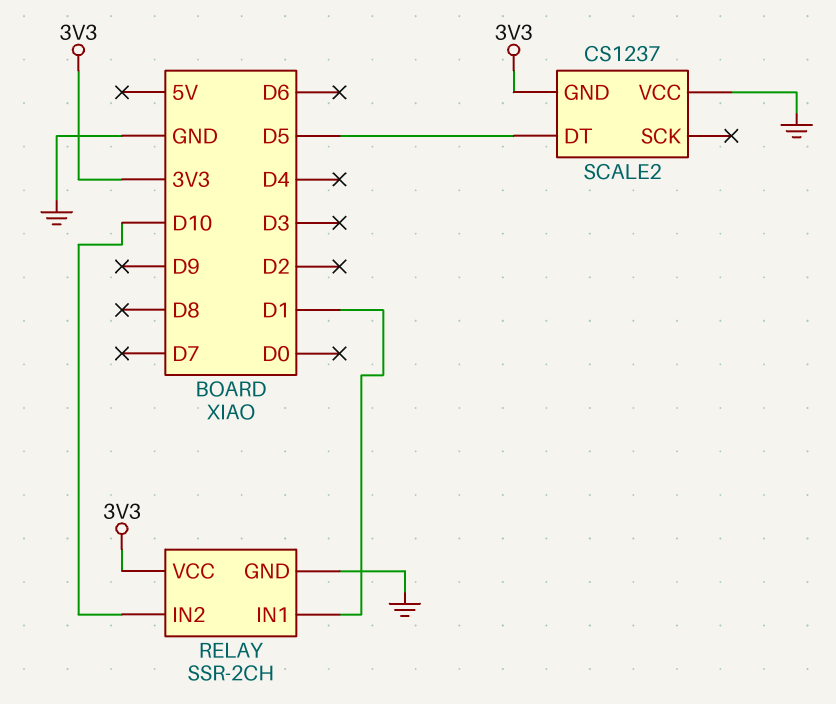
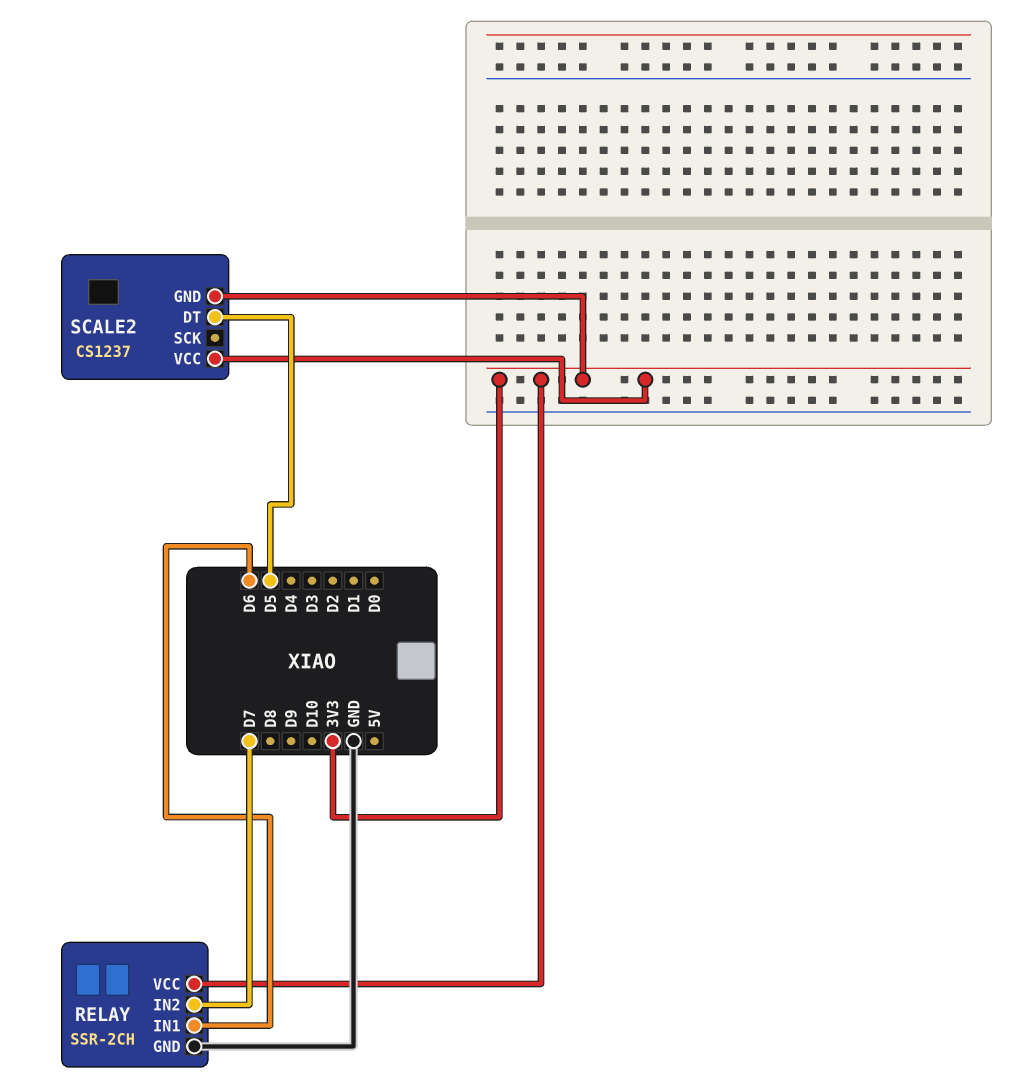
RELAY pin IN1: D1 -> D6
RELAY pin IN2: D10 -> D7
SCALE2 pin VCC: GND -> 3V3

